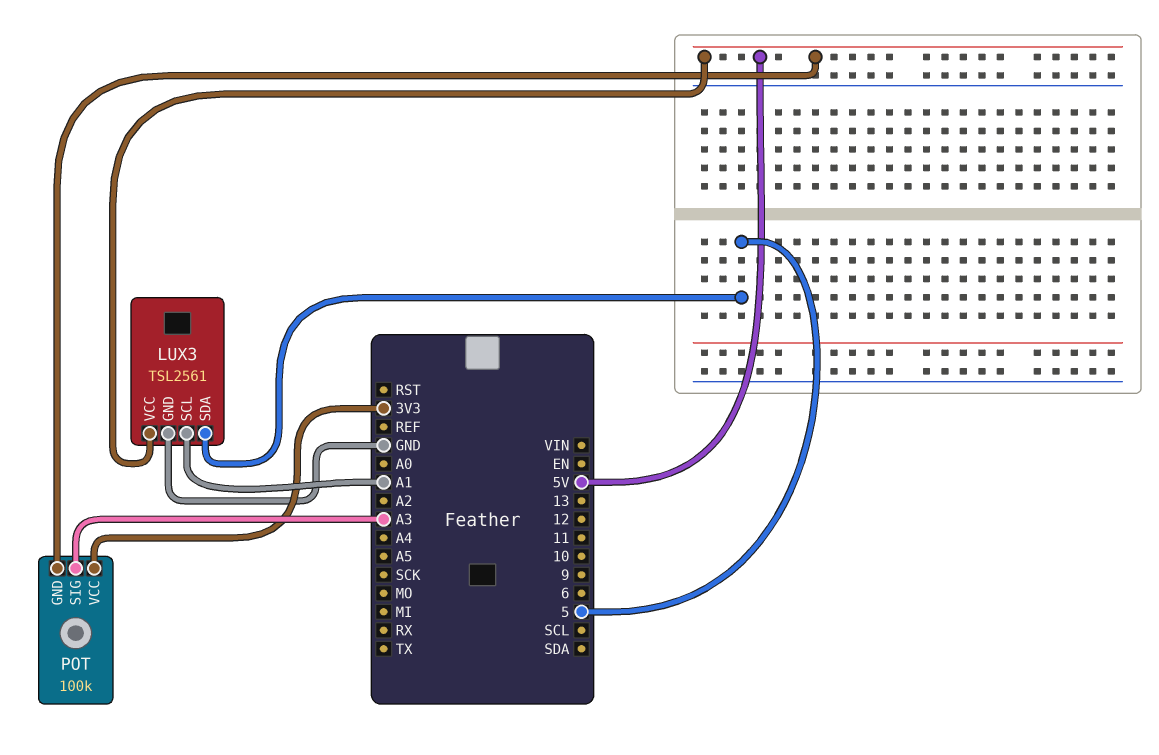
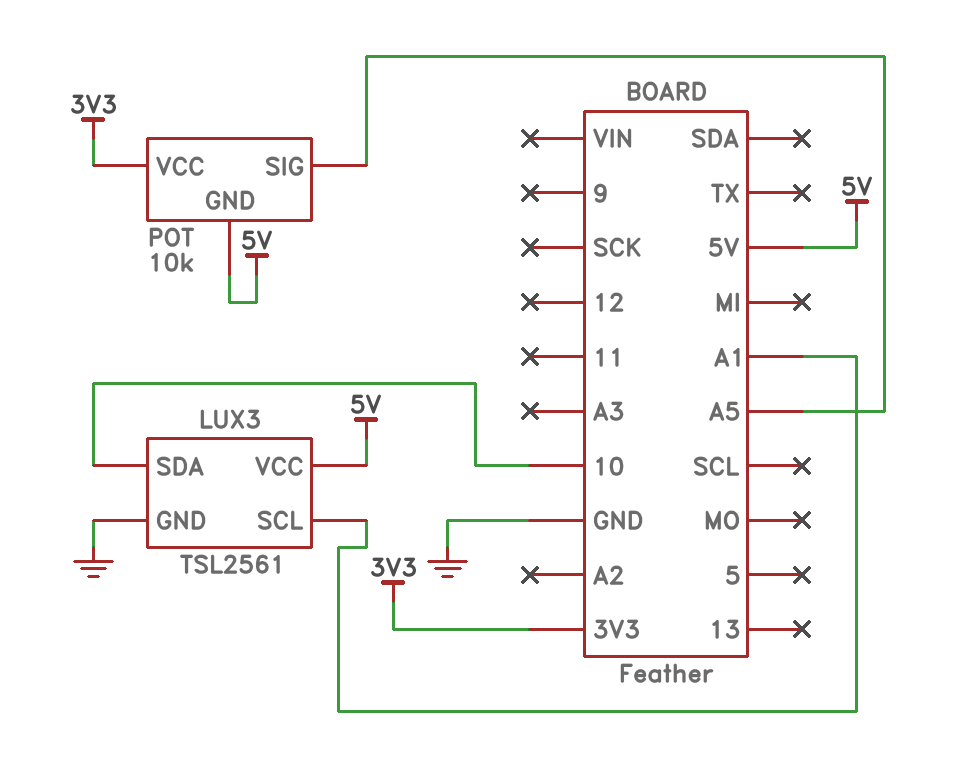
LUX3 pin SDA: 5 -> 10
POT: 100k -> 10k
POT pin SIG: A3 -> A5

